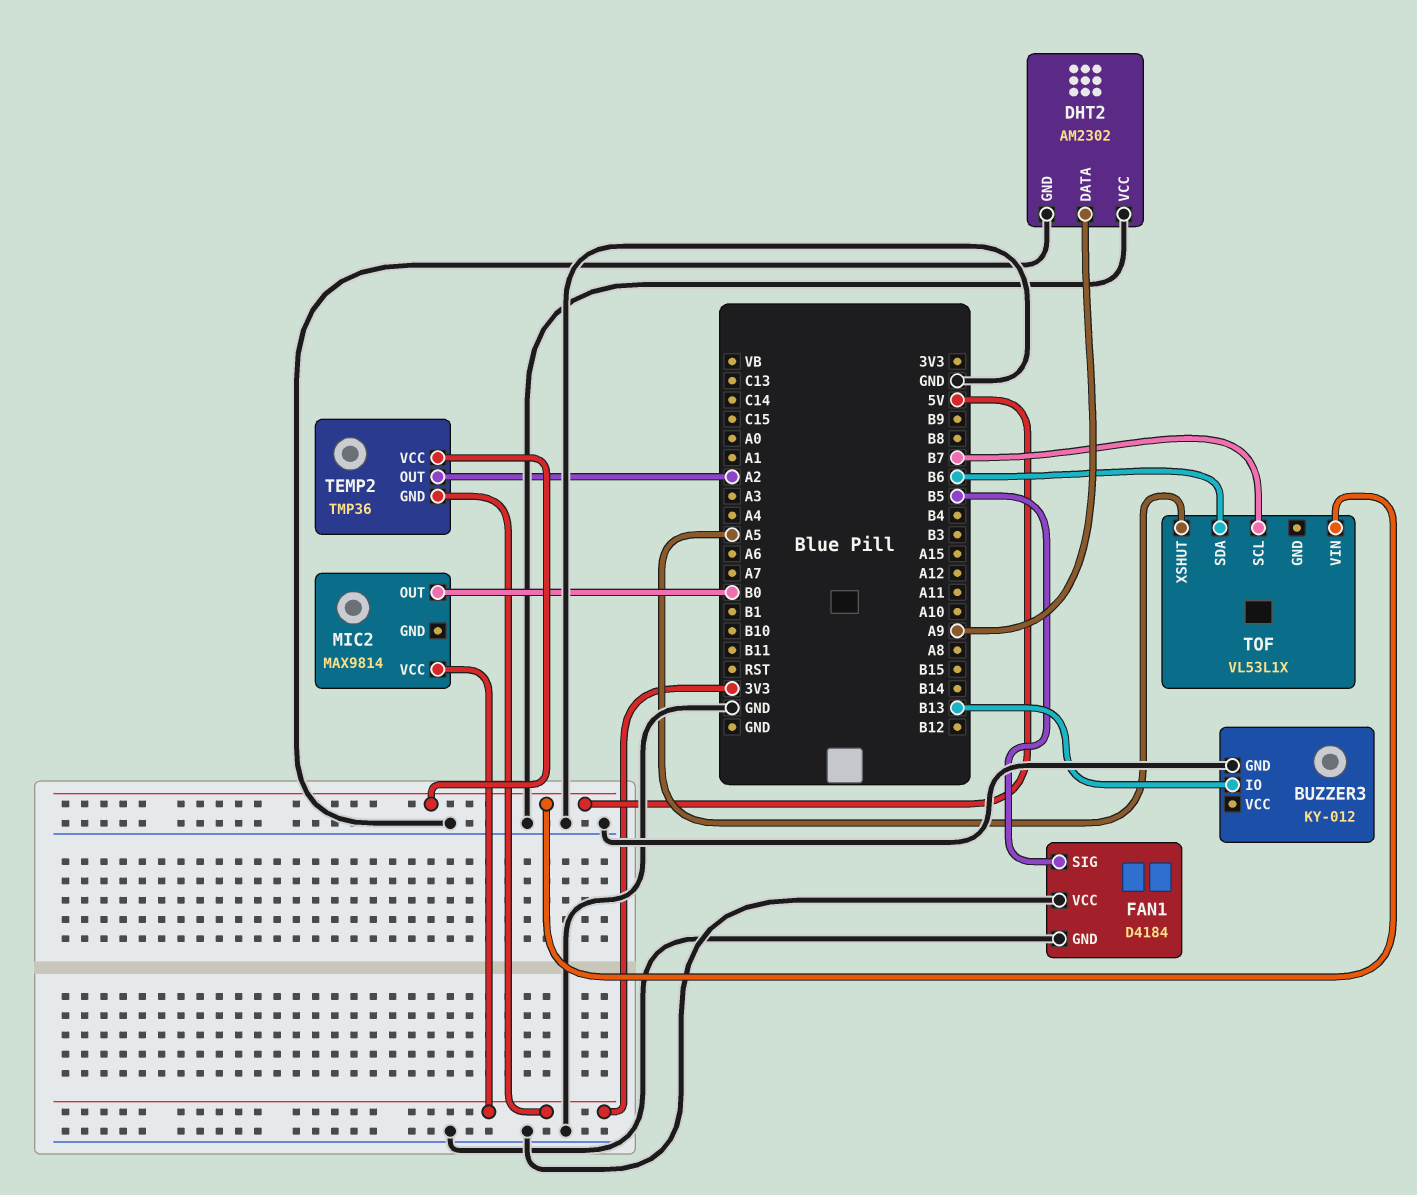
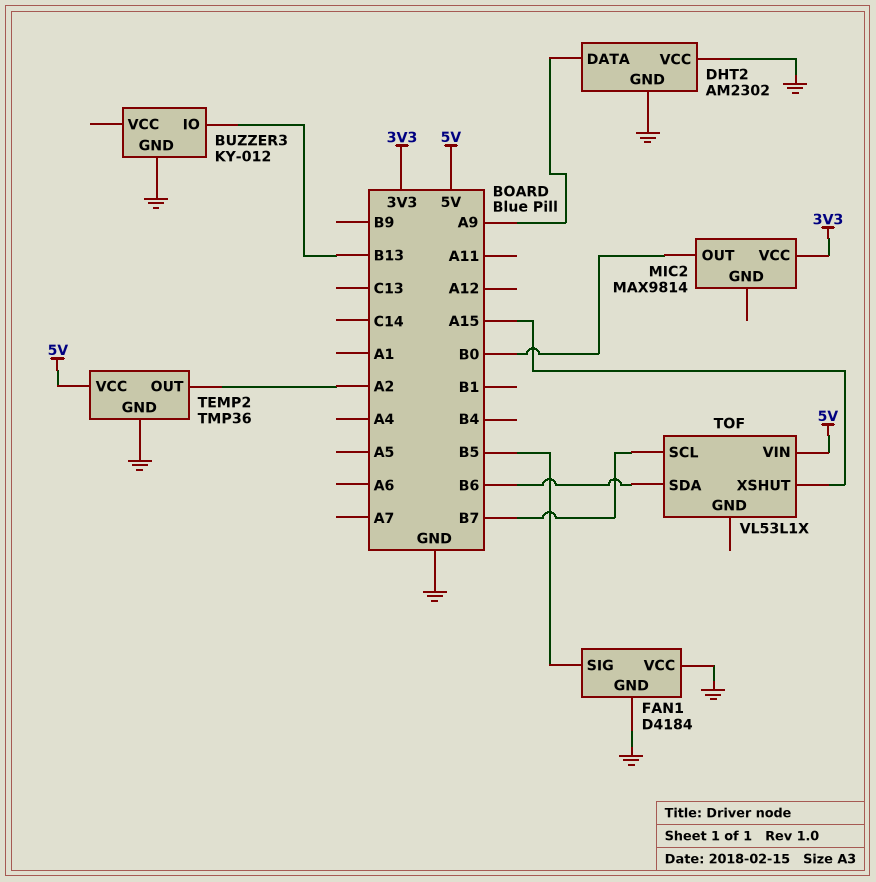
TEMP2 pin GND: 3V3 -> GND
TOF pin XSHUT: A5 -> A15

